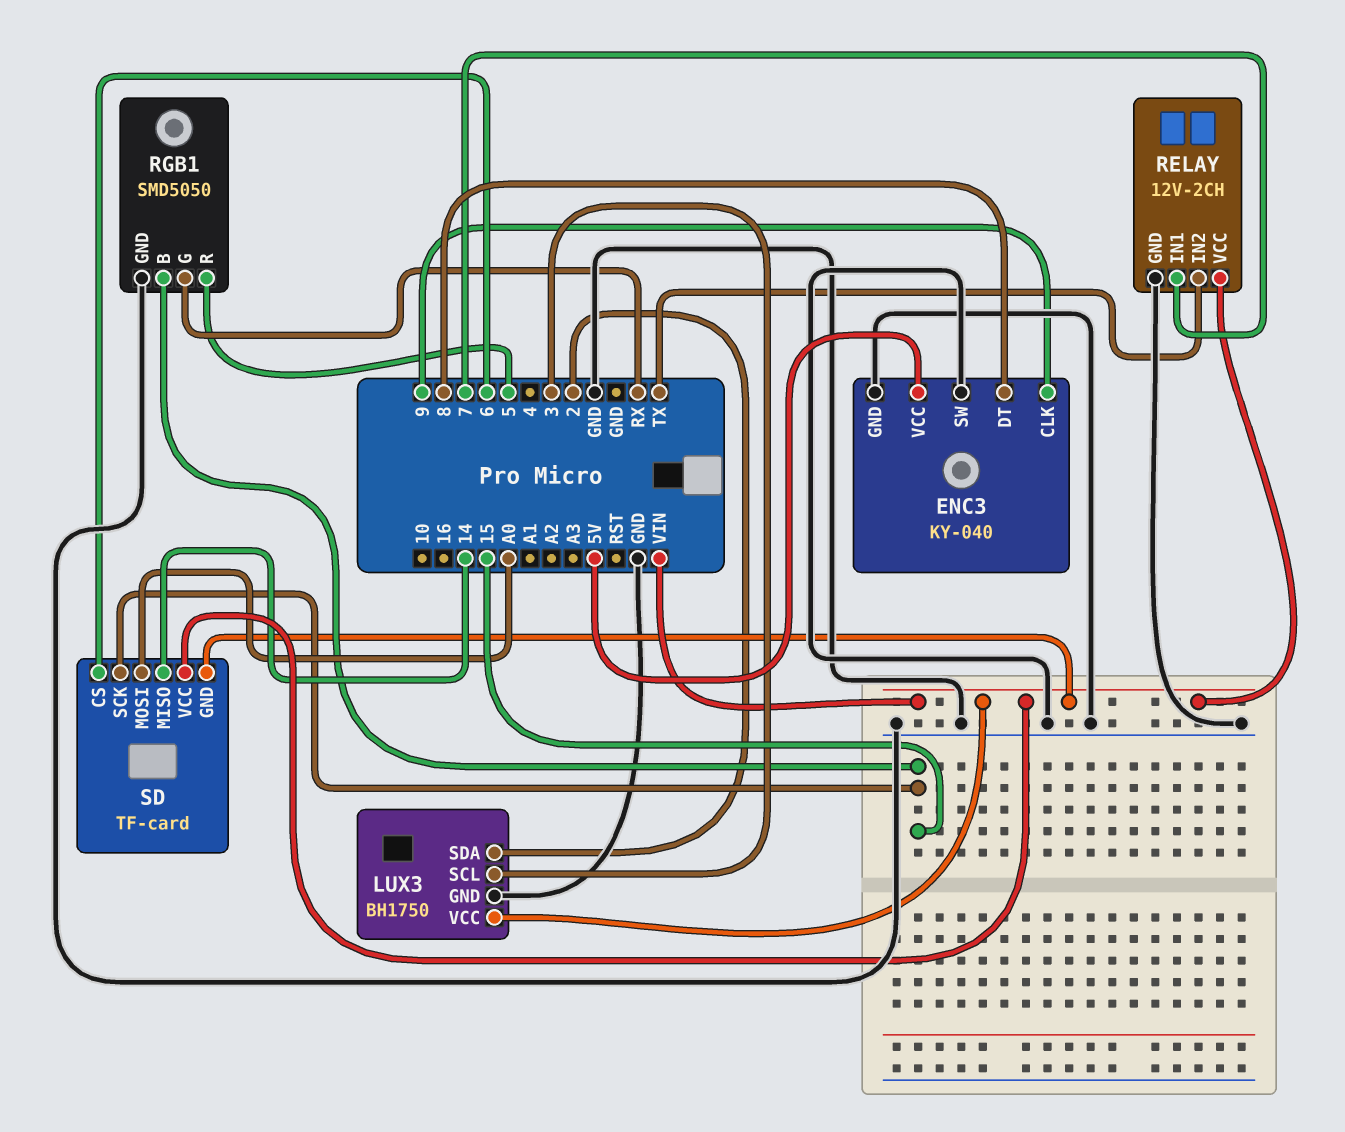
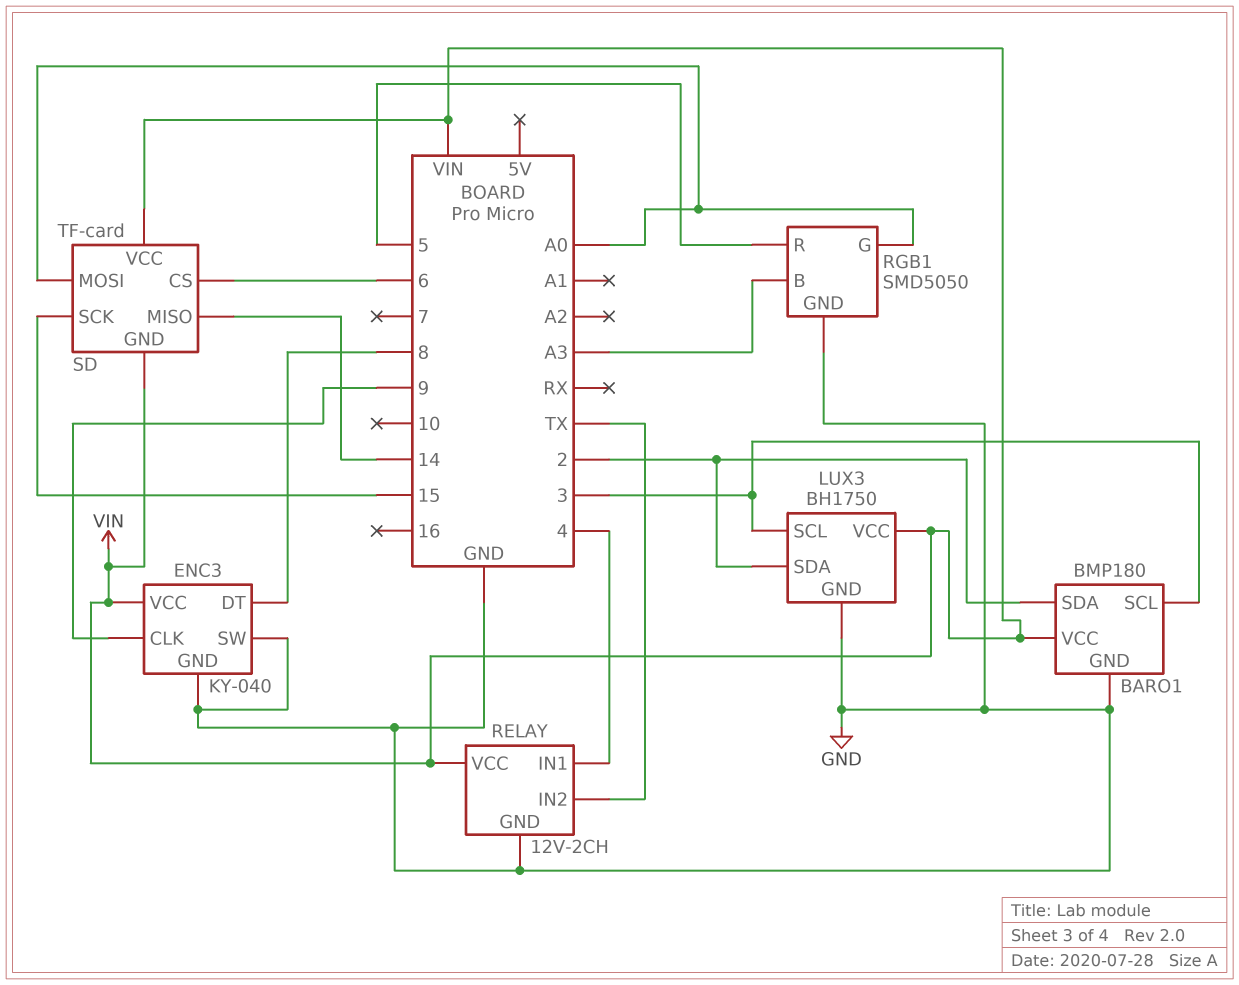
BARO1: none -> BMP180
BARO1 pin GND: none -> GND
BARO1 pin SCL: none -> 3
BARO1 pin SDA: none -> 2
BARO1 pin VCC: none -> VIN
ENC3 pin VCC: 5V -> VIN
RELAY pin IN1: 7 -> 4
RGB1 pin B: 15 -> A3
RGB1 pin G: RX -> A0

